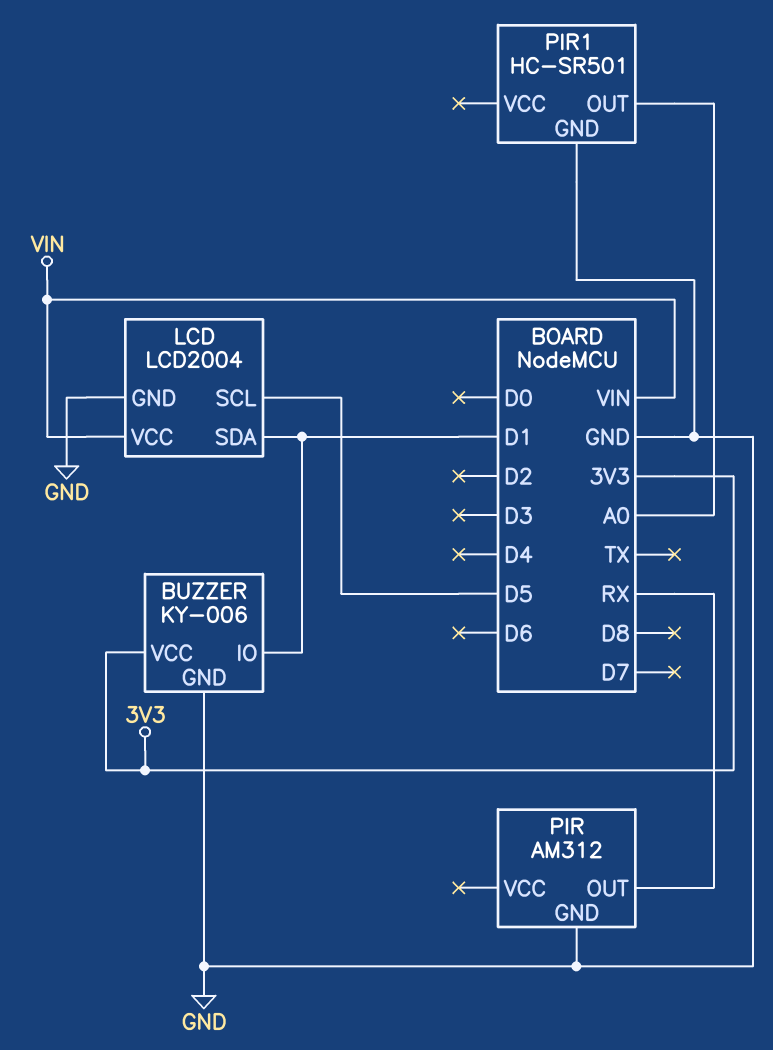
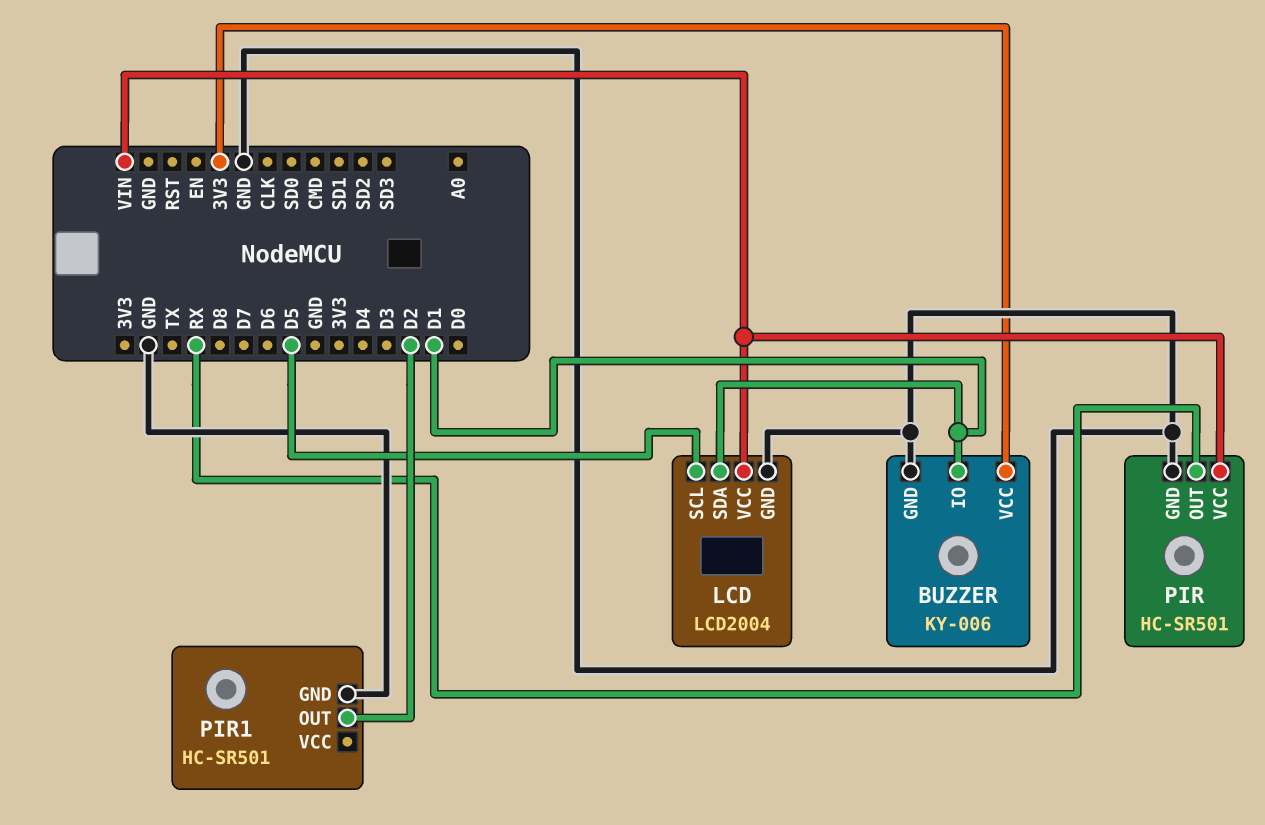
PIR: AM312 -> HC-SR501
PIR pin VCC: none -> VIN
PIR1 pin OUT: A0 -> D2

